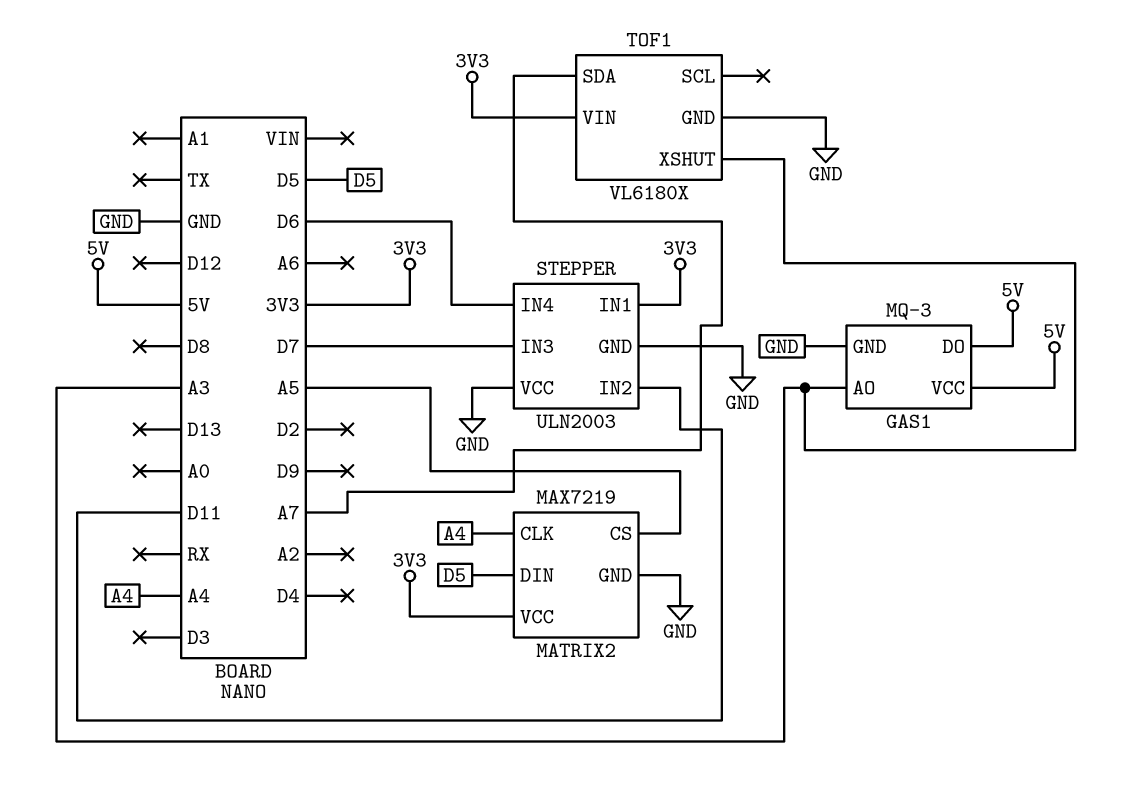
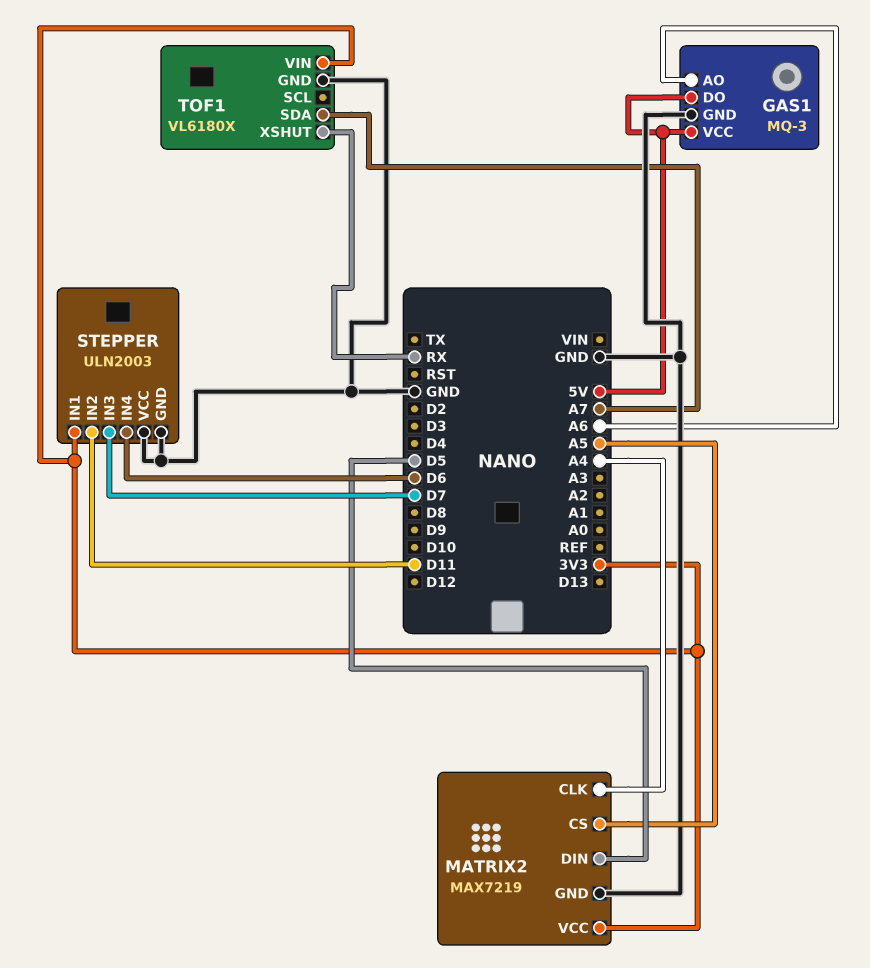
GAS1 pin AO: A3 -> A6
TOF1 pin XSHUT: A3 -> RX

